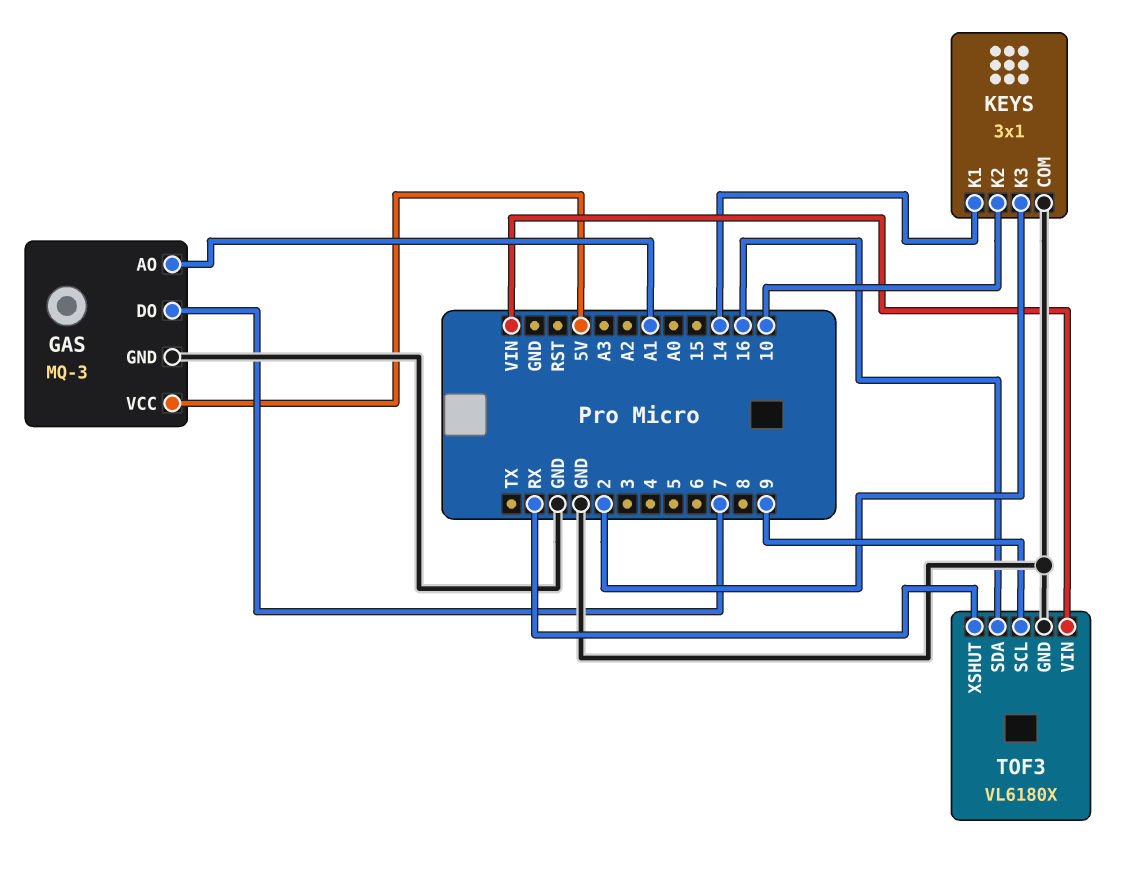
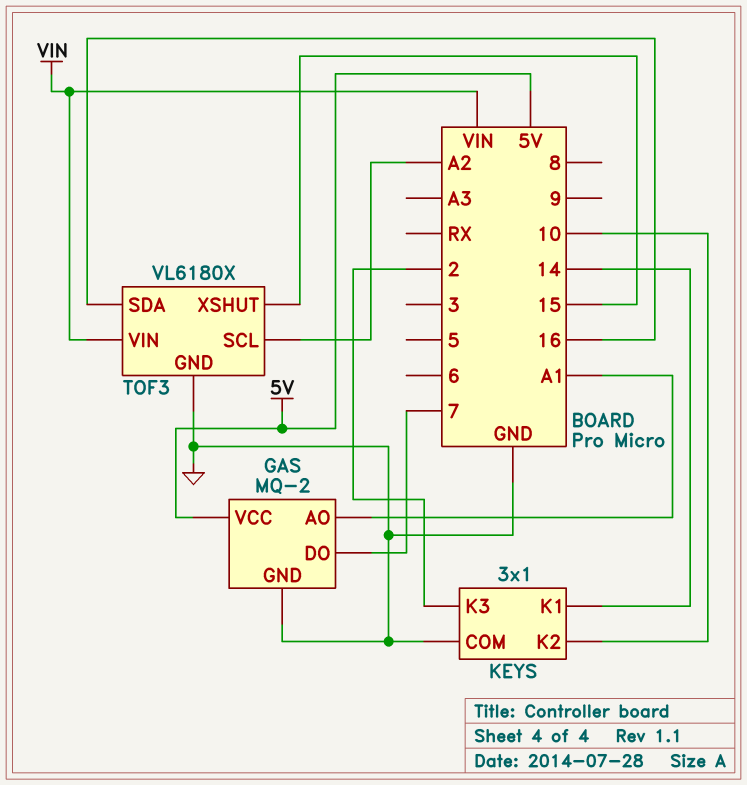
GAS: MQ-3 -> MQ-2
TOF3 pin SCL: 9 -> A2
TOF3 pin XSHUT: RX -> 15

